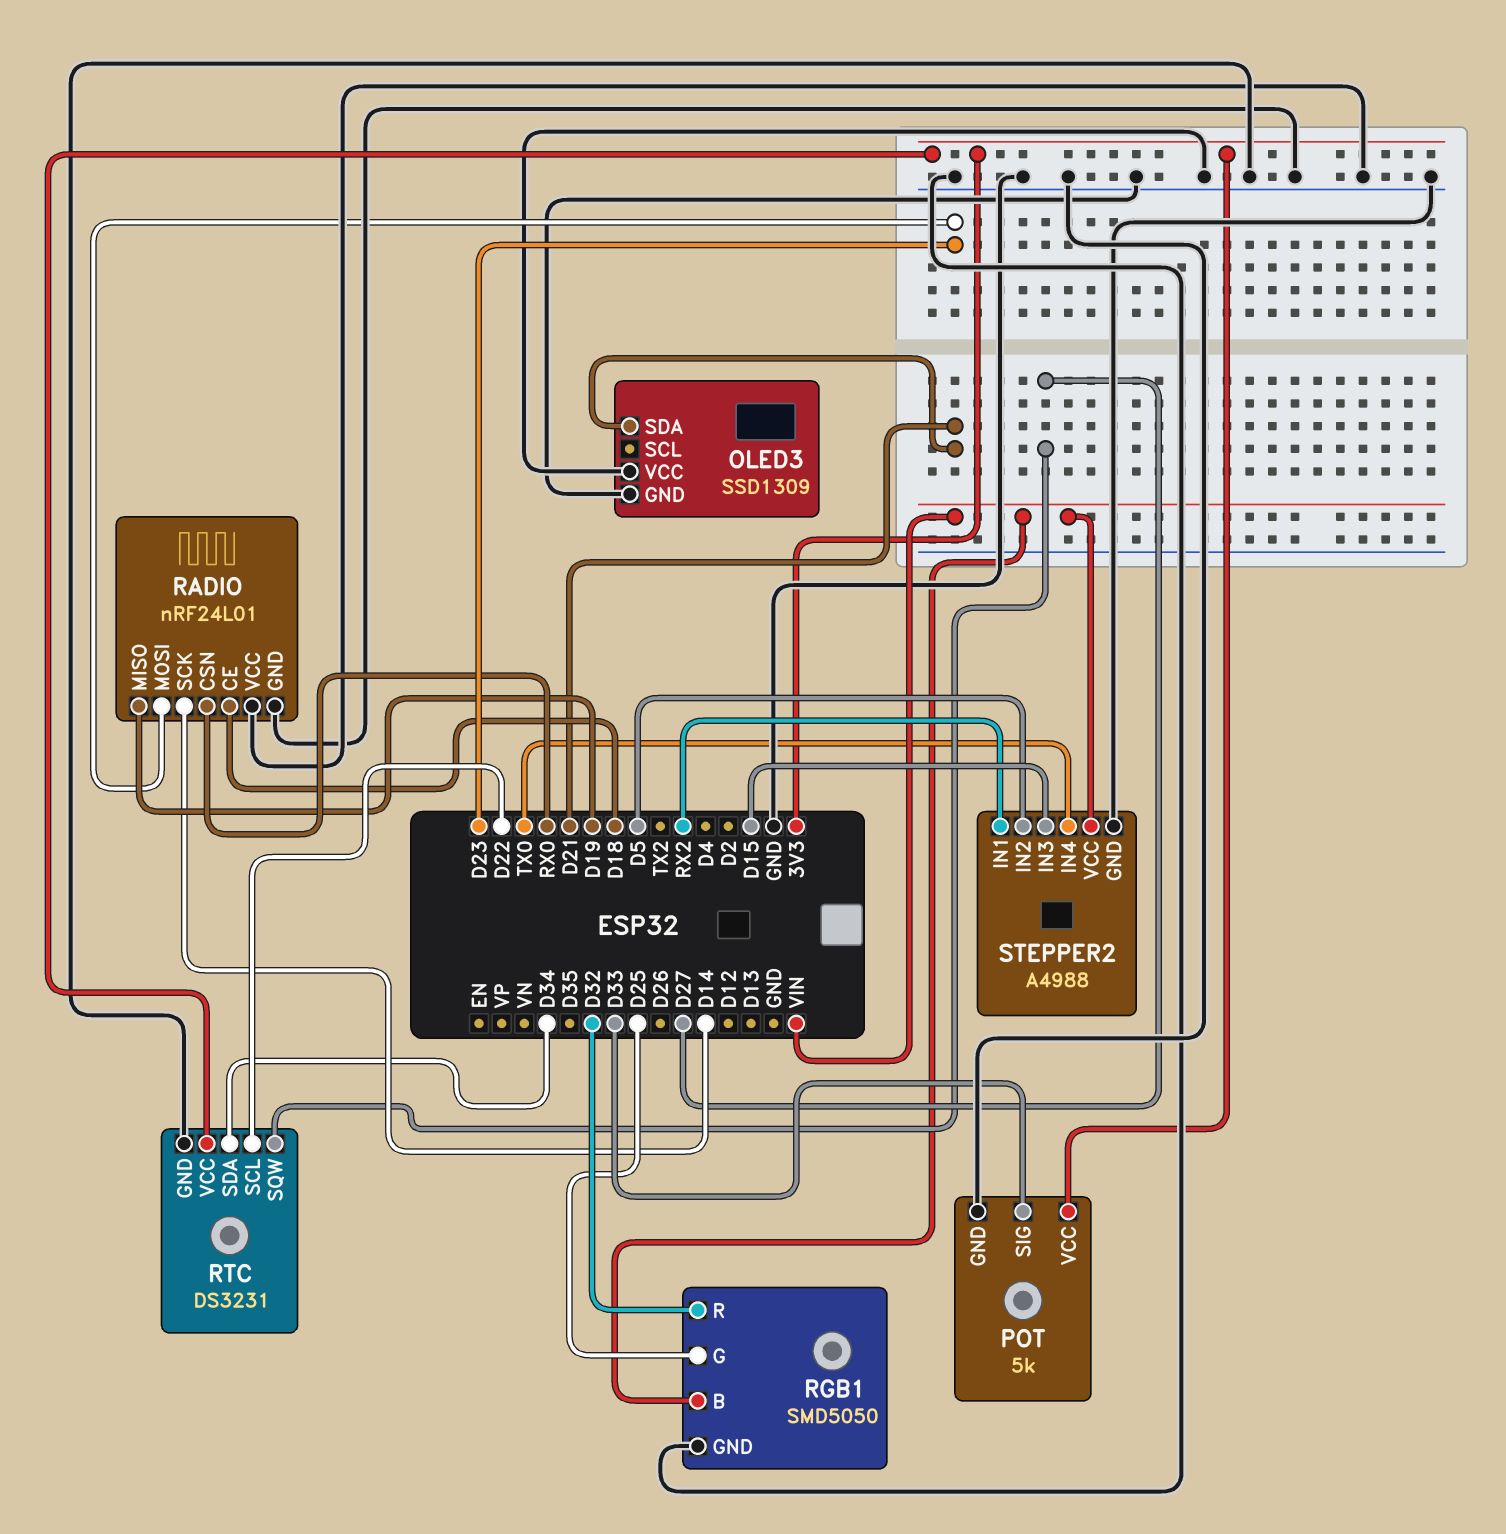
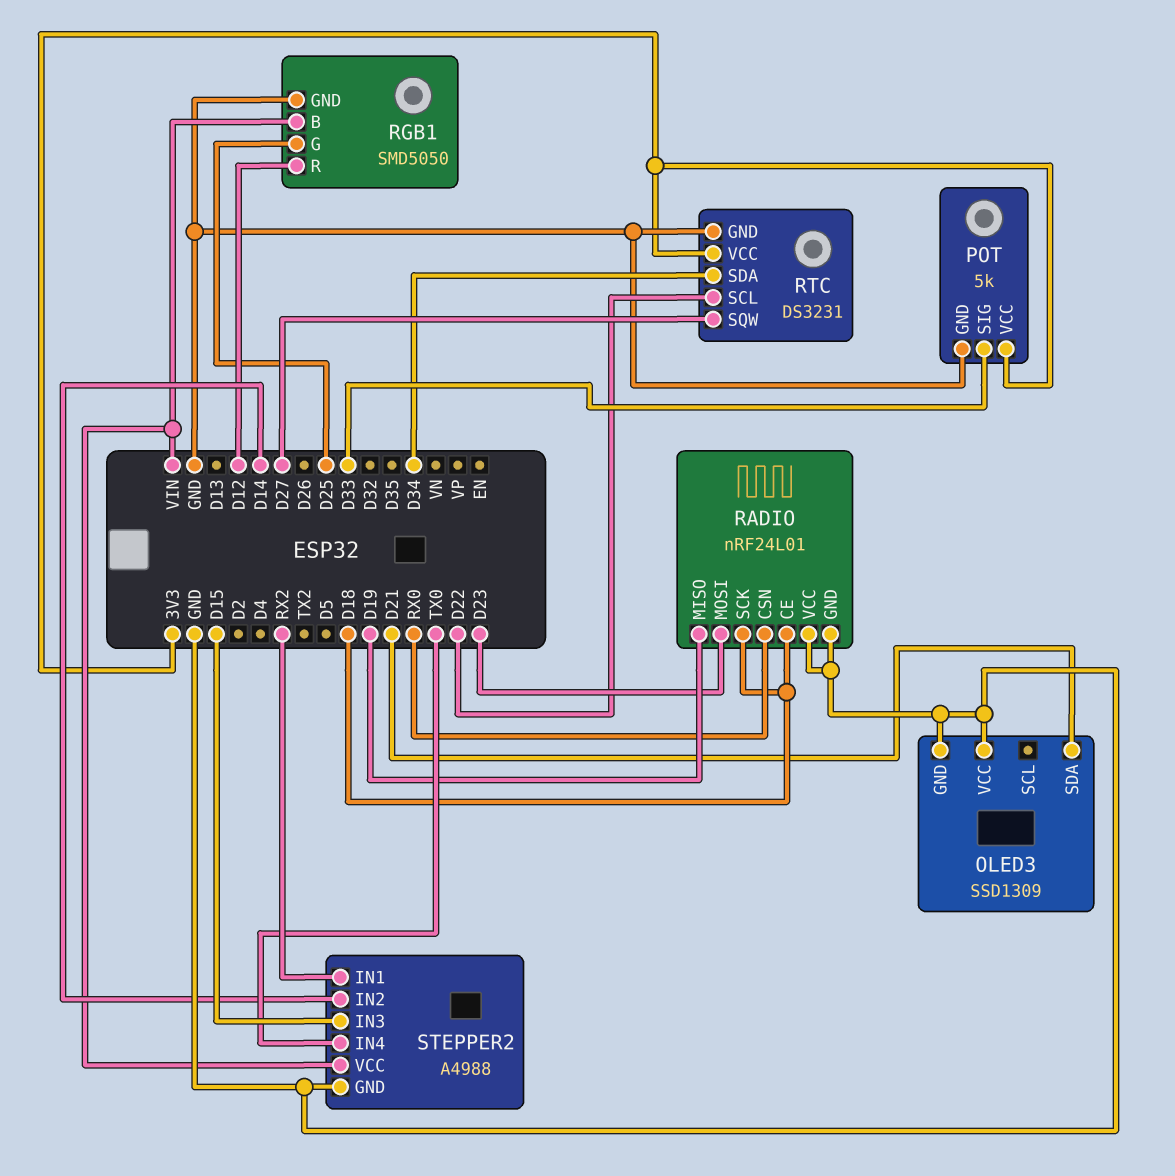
RADIO pin SCK: D14 -> D18
RGB1 pin R: D32 -> D12
STEPPER2 pin IN2: D5 -> D14

